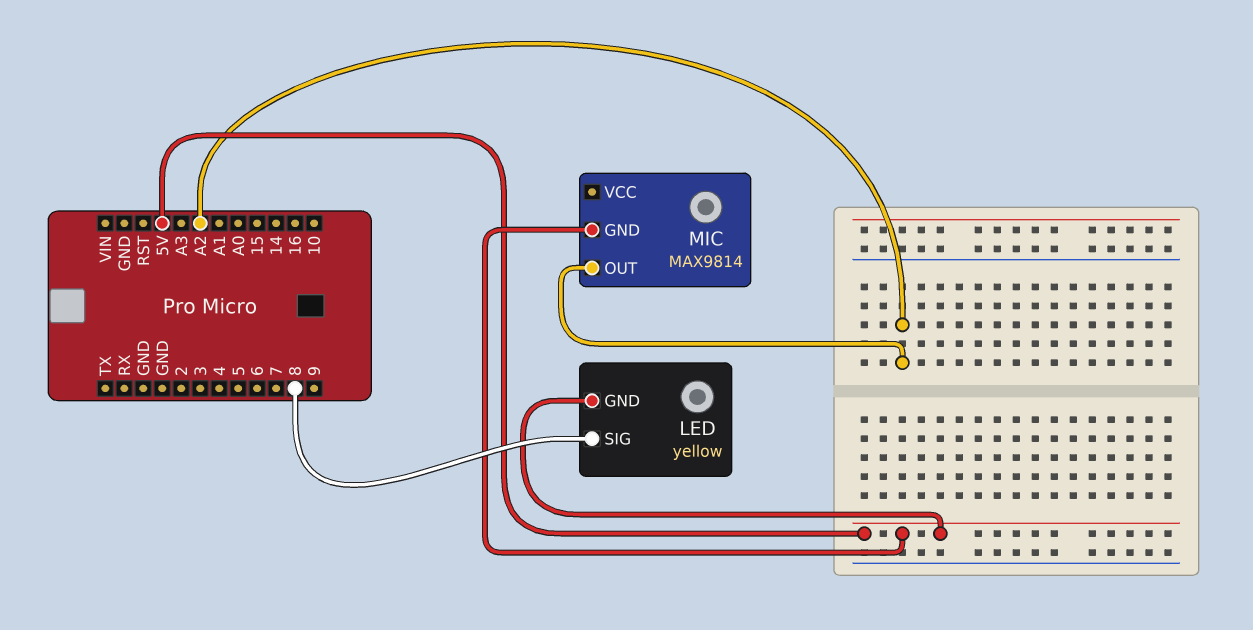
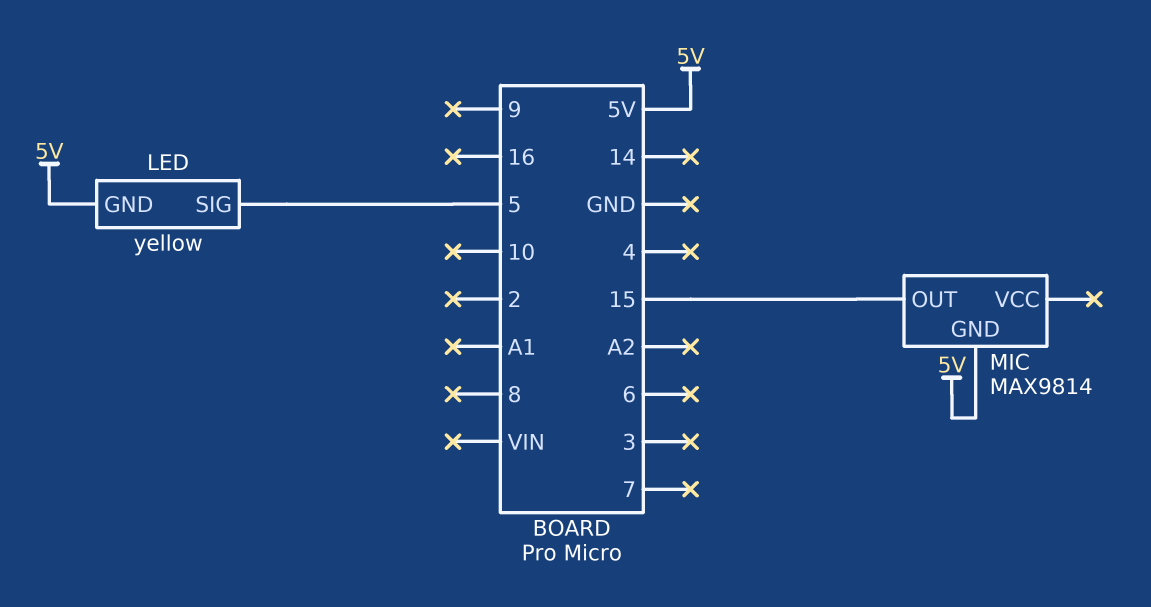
LED pin SIG: 8 -> 5
MIC pin OUT: A2 -> 15

